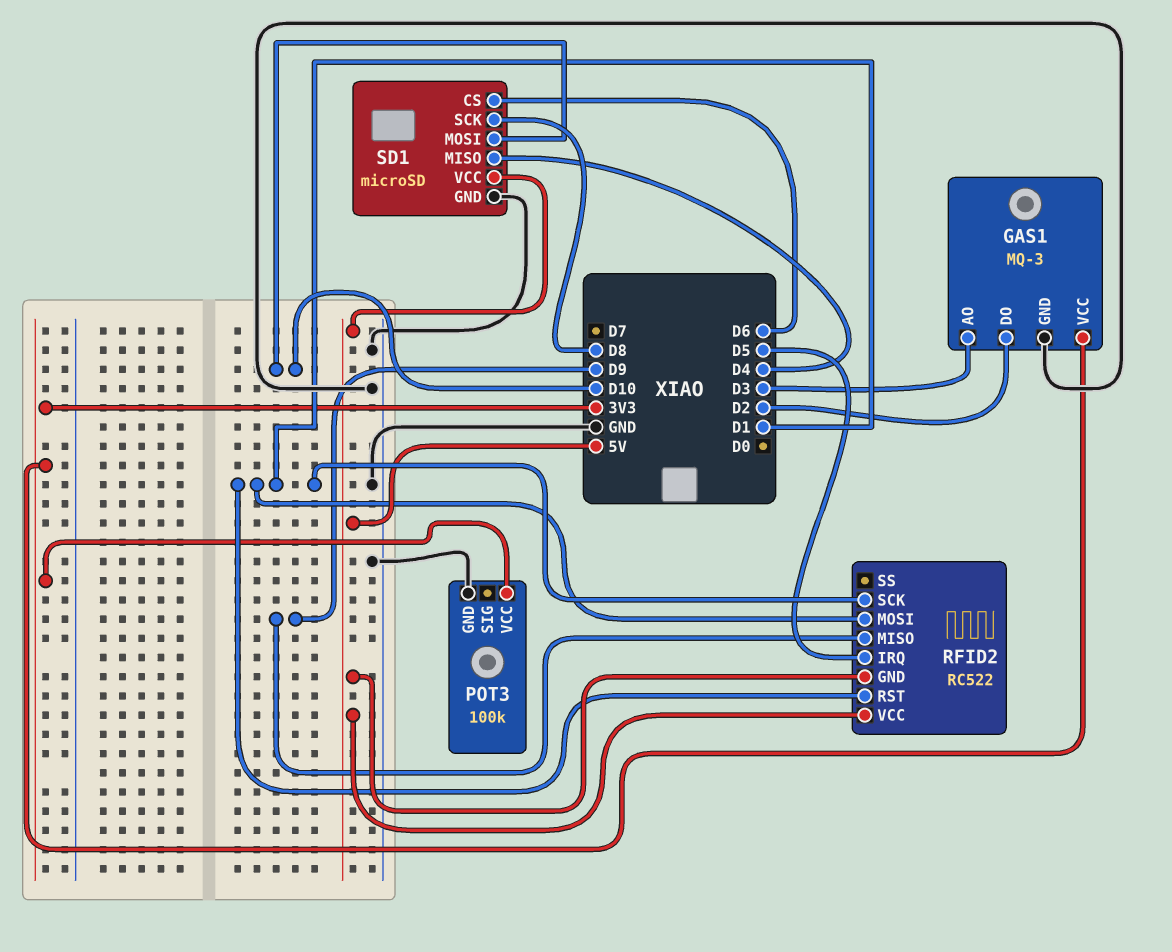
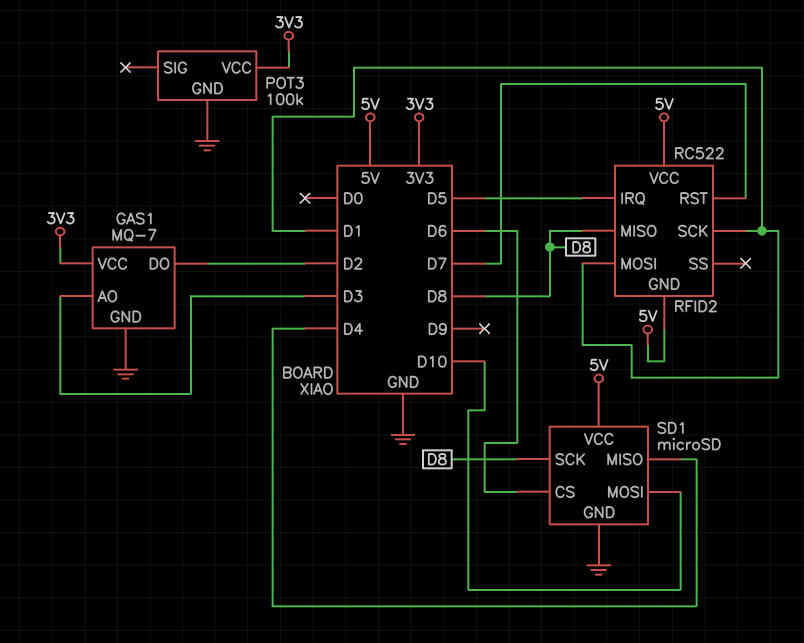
GAS1: MQ-3 -> MQ-7
RFID2 pin MISO: D9 -> D8
RFID2 pin RST: D1 -> D7

